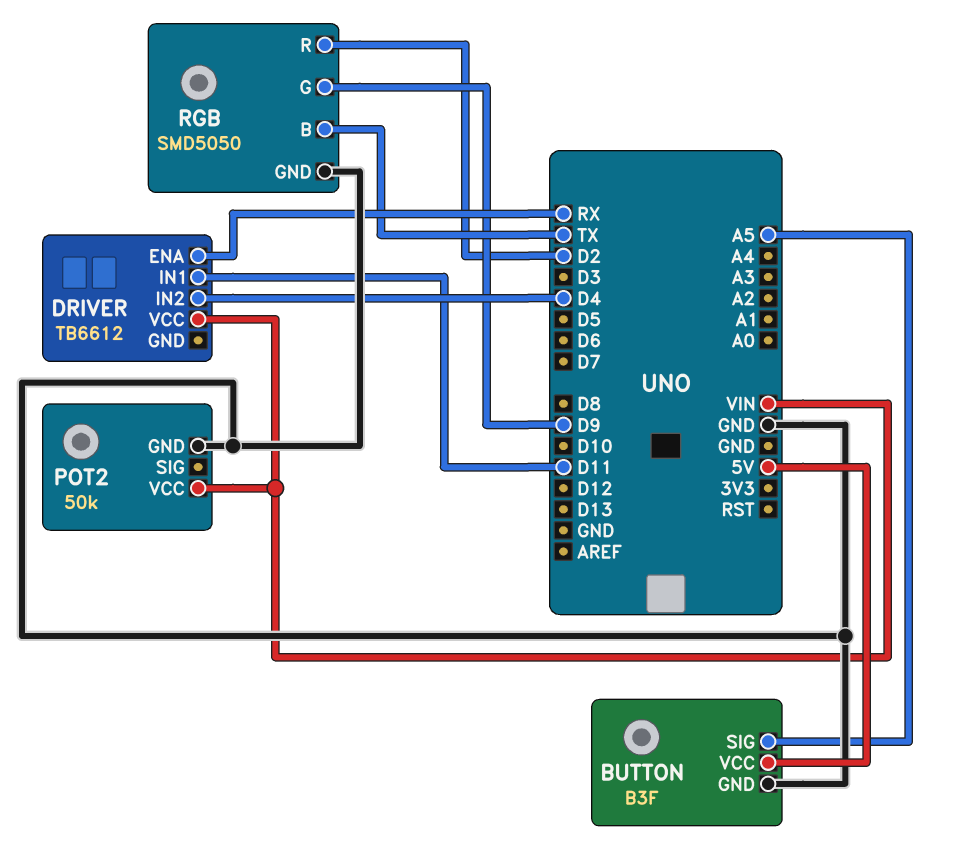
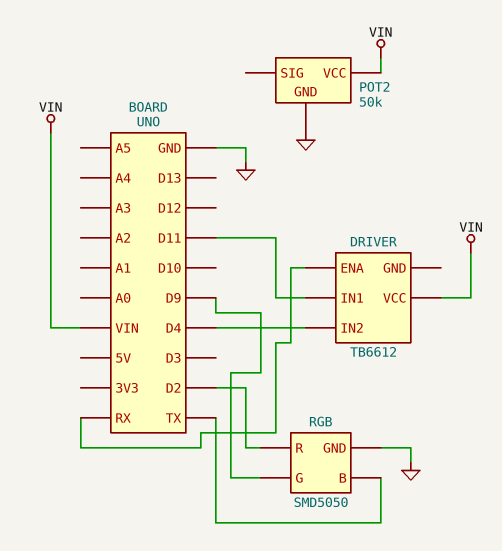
BUTTON: B3F -> none
BUTTON pin GND: GND -> none
BUTTON pin SIG: A5 -> none
BUTTON pin VCC: 5V -> none

